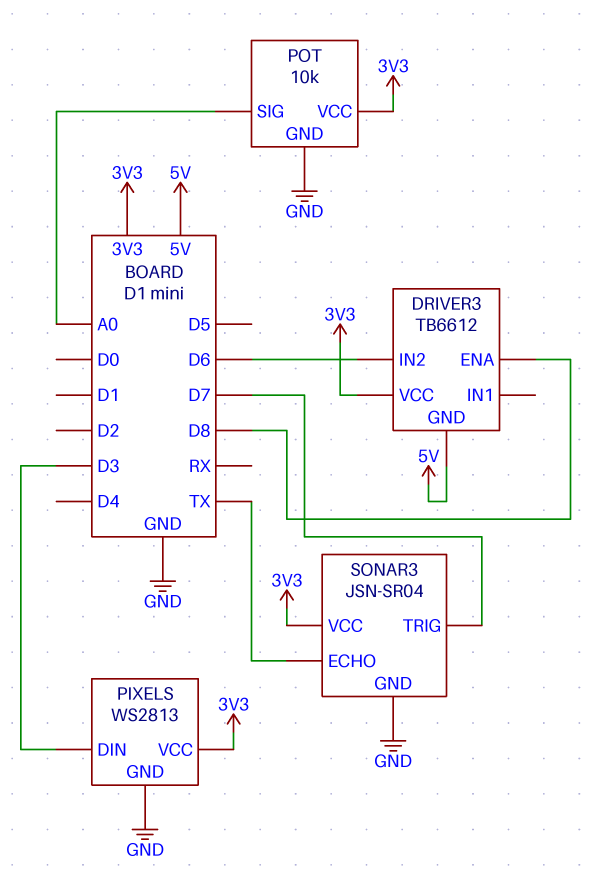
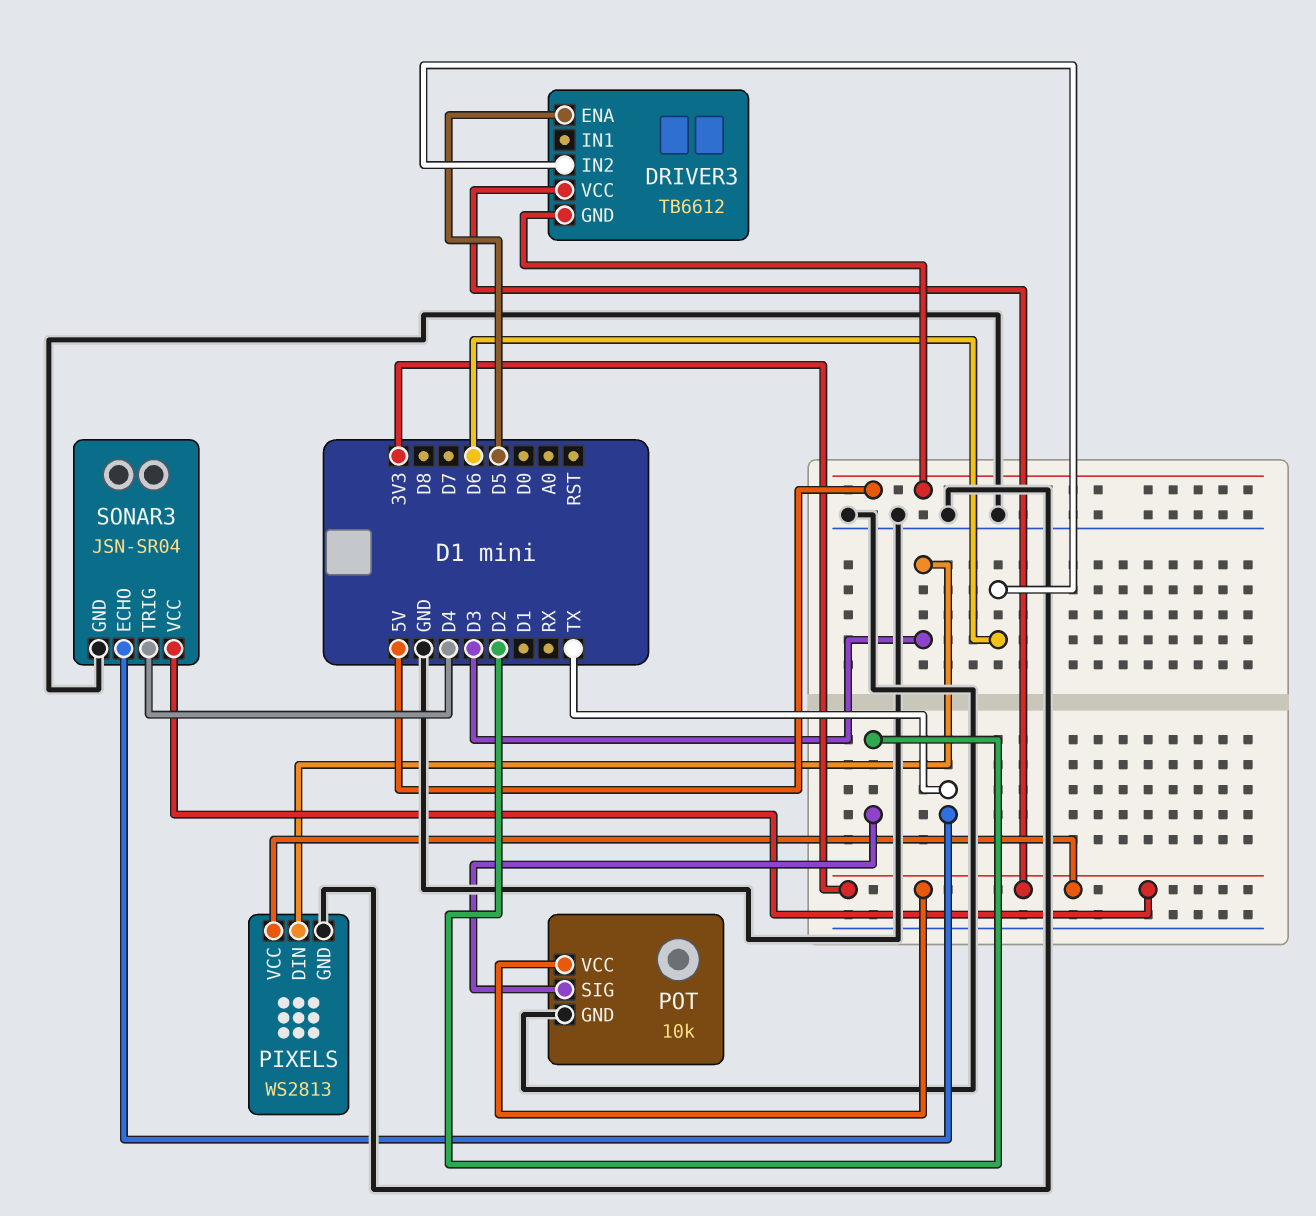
DRIVER3 pin ENA: D8 -> D5
POT pin SIG: A0 -> D2
SONAR3 pin TRIG: D7 -> D4

